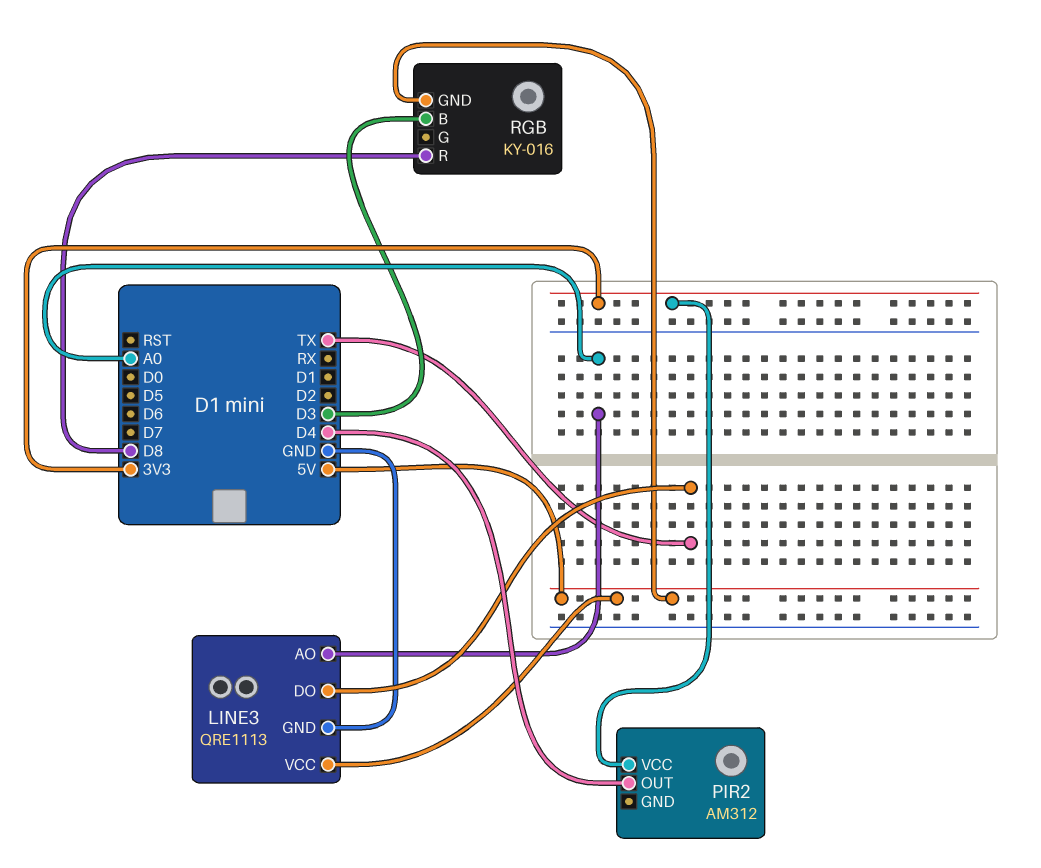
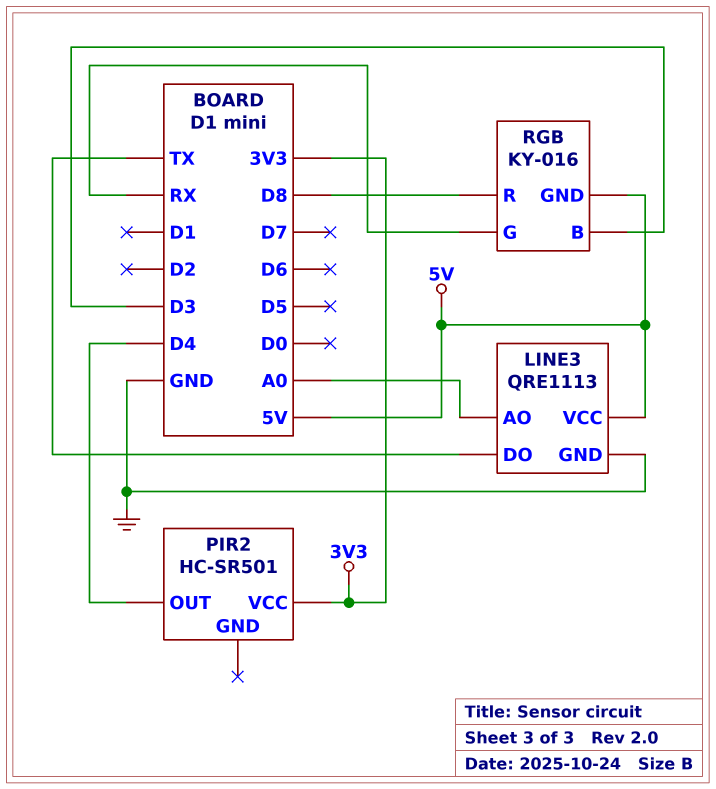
PIR2: AM312 -> HC-SR501
RGB pin G: none -> RX

